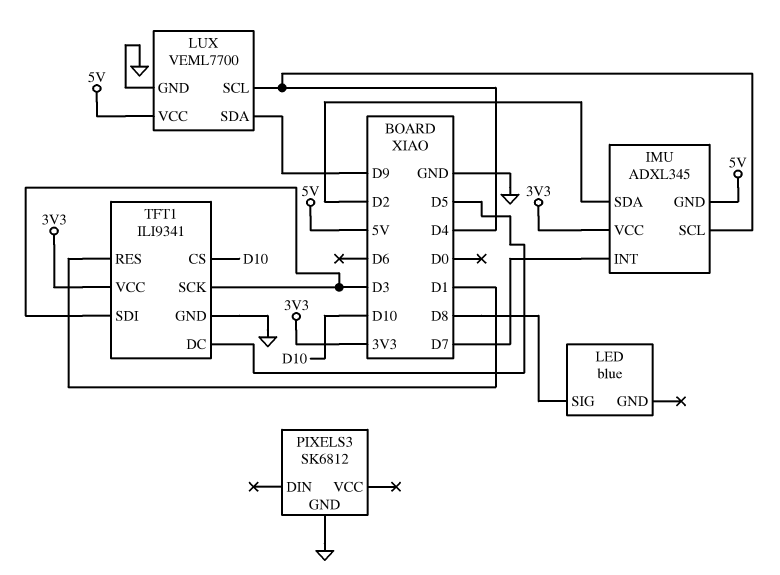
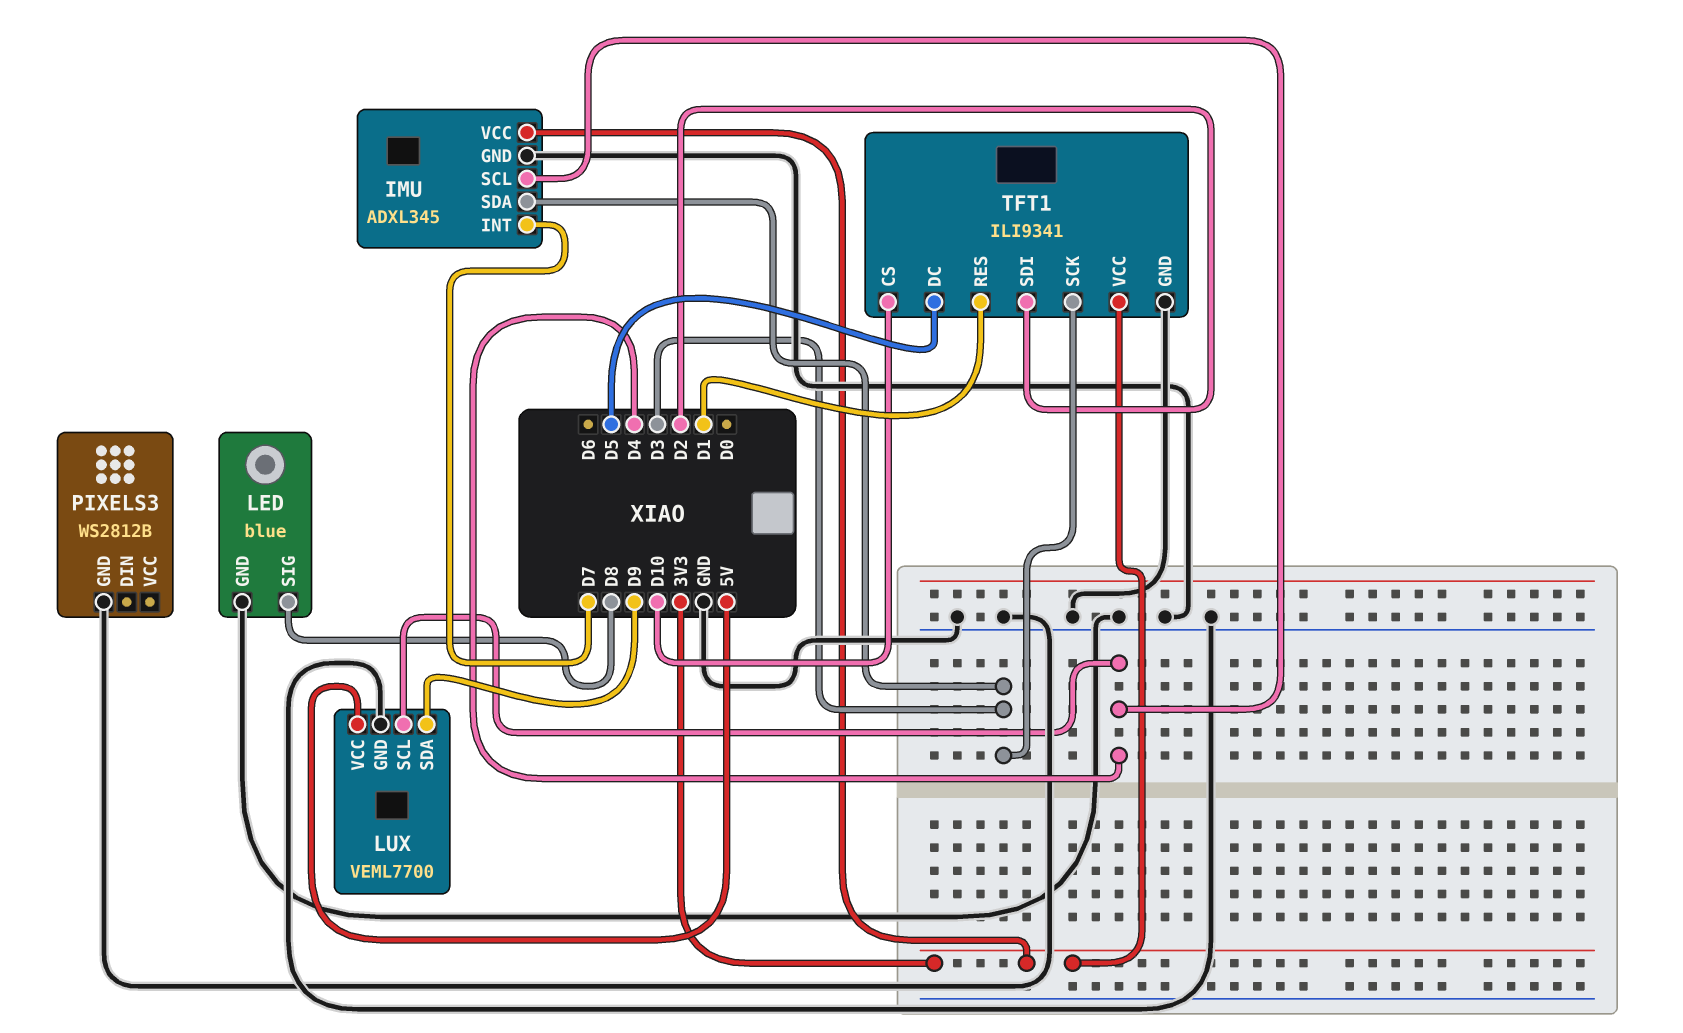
IMU pin GND: 5V -> GND
IMU pin SDA: D2 -> D3
LED pin GND: none -> GND
PIXELS3: SK6812 -> WS2812B
TFT1 pin SDI: D3 -> D2

